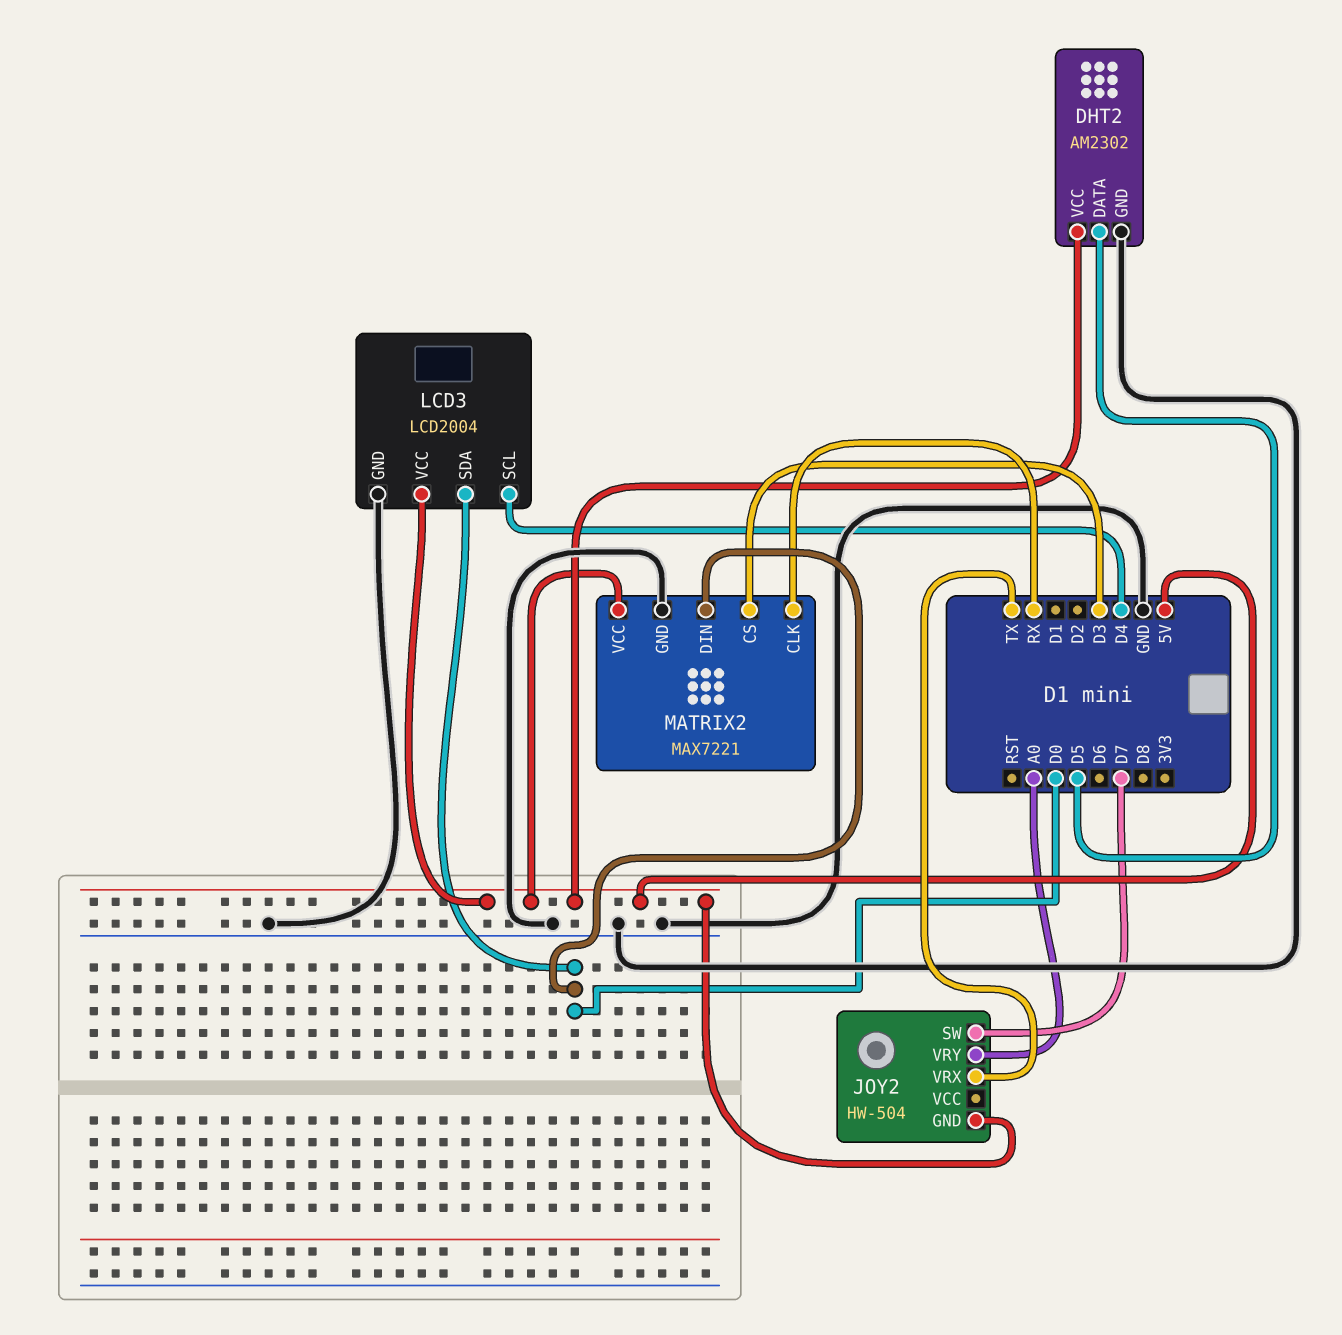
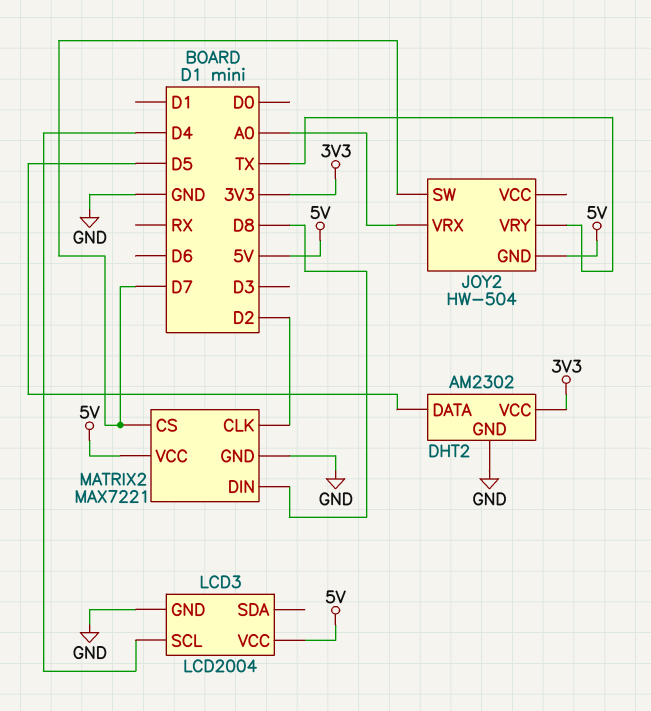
DHT2 pin VCC: 5V -> 3V3
JOY2 pin VRX: TX -> A0
JOY2 pin VRY: A0 -> TX
LCD3 pin SDA: D0 -> none
MATRIX2 pin CLK: RX -> D2
MATRIX2 pin CS: D3 -> D7
MATRIX2 pin DIN: D0 -> D8

